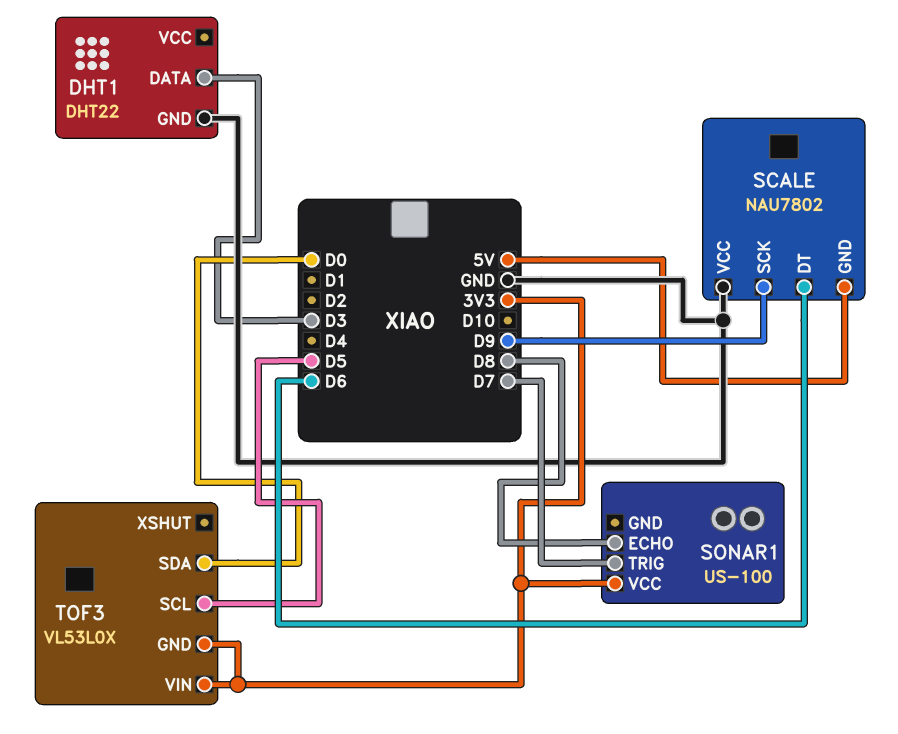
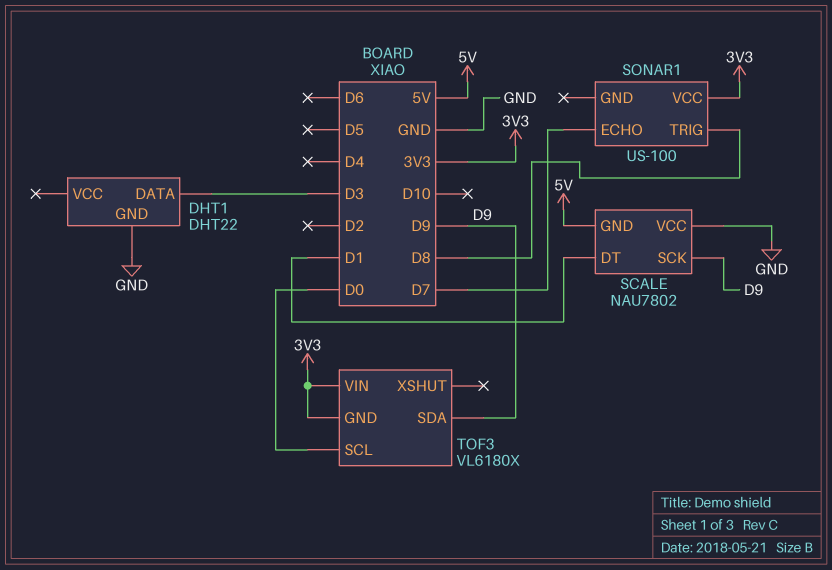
SCALE pin DT: D6 -> D1
SONAR1 pin ECHO: D8 -> D7
SONAR1 pin TRIG: D7 -> D8
TOF3: VL53L0X -> VL6180X
TOF3 pin SCL: D5 -> D0
TOF3 pin SDA: D0 -> D9

